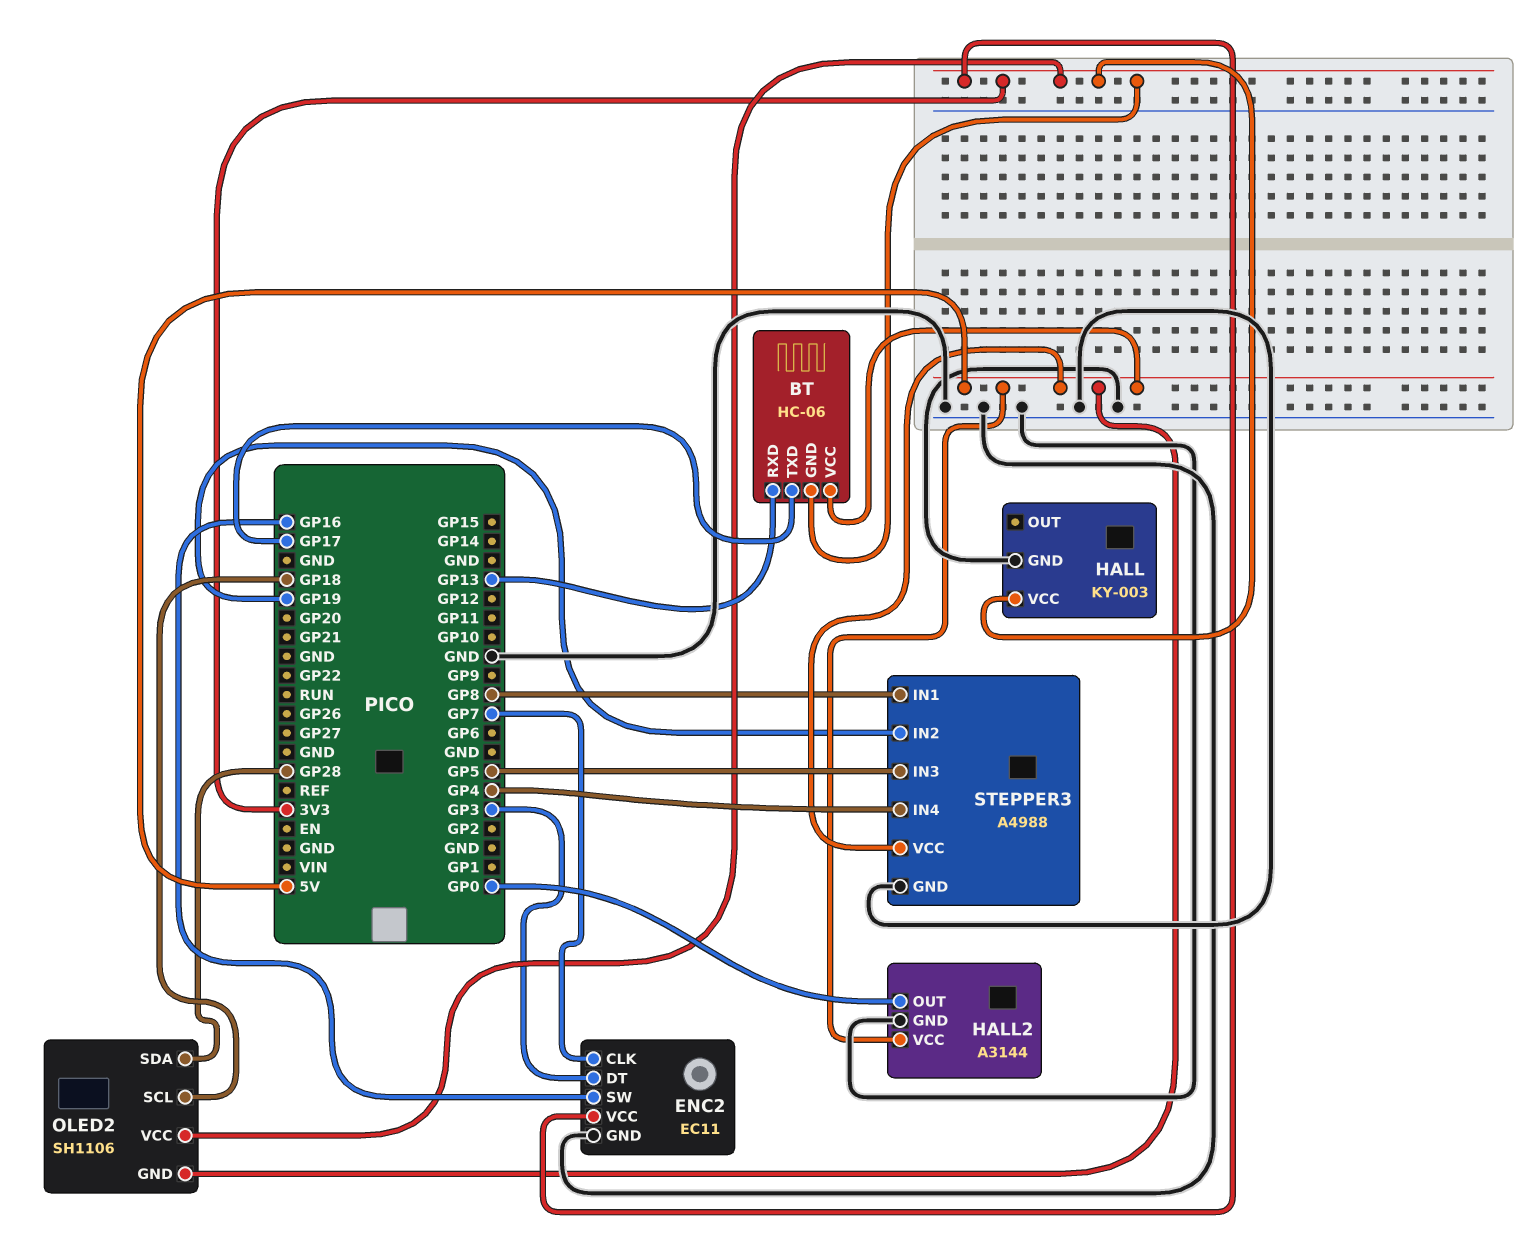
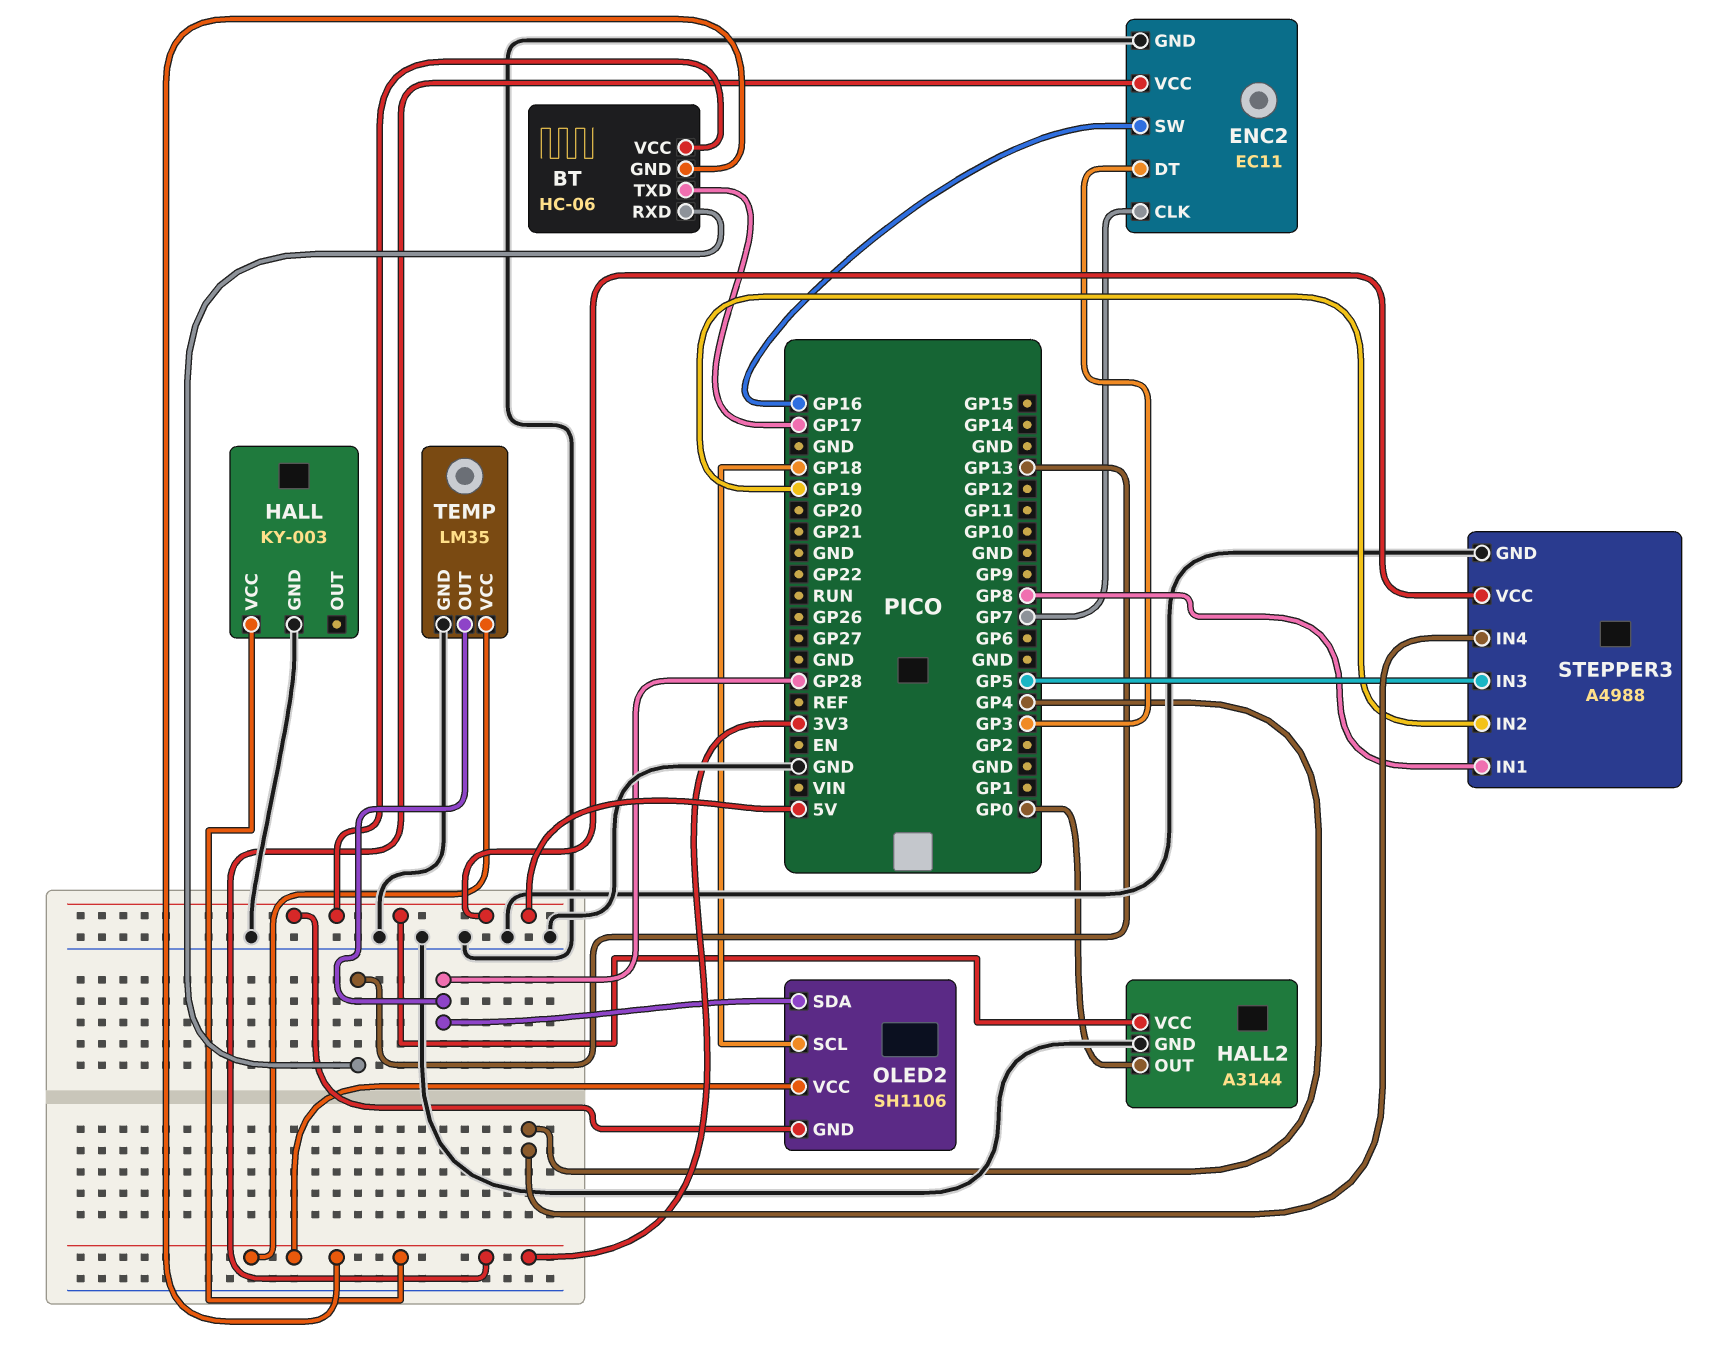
TEMP: none -> LM35
TEMP pin GND: none -> GND
TEMP pin OUT: none -> GP28
TEMP pin VCC: none -> 3V3

